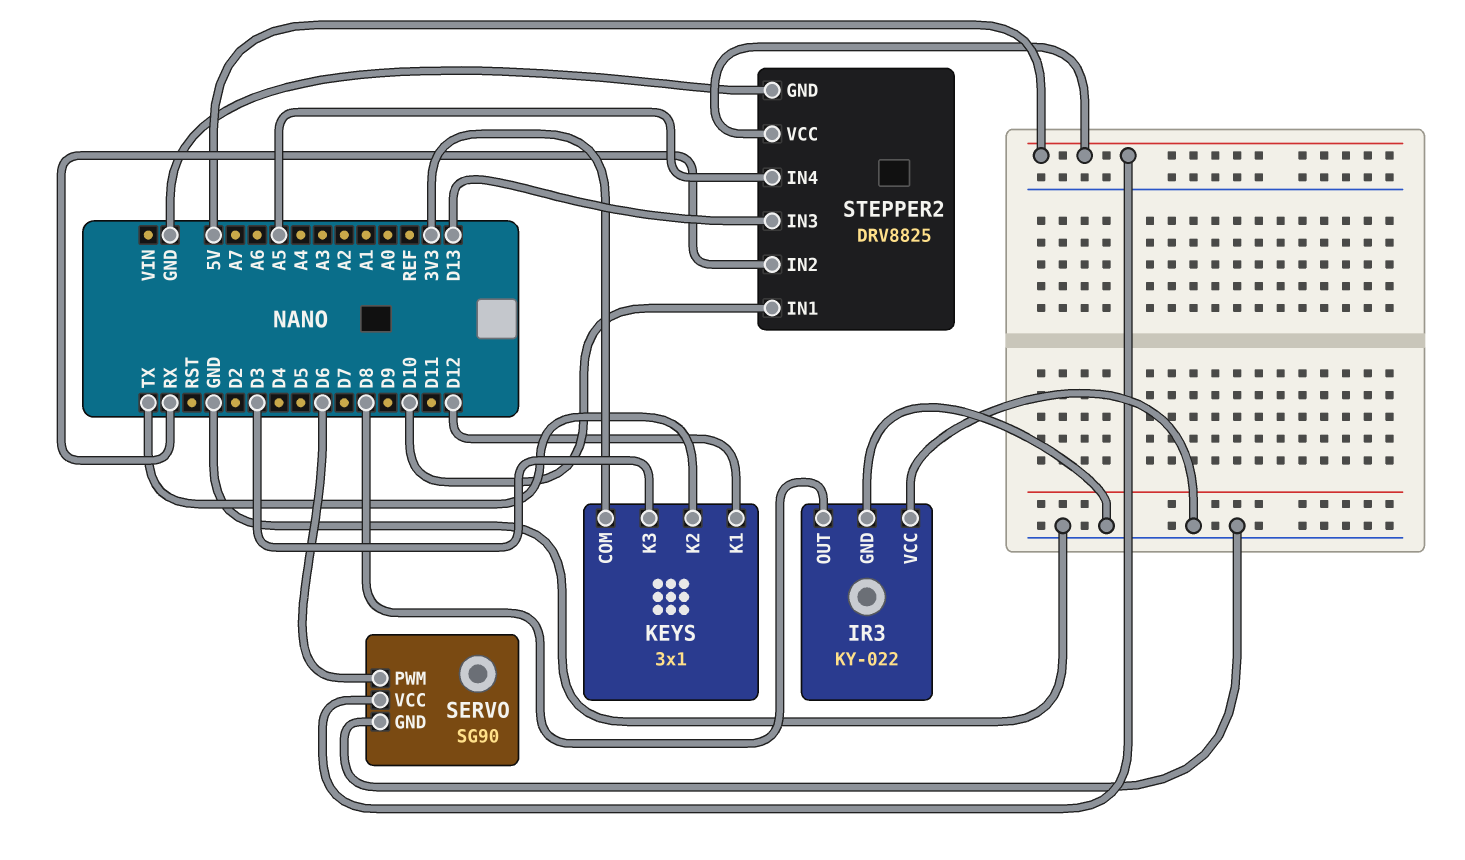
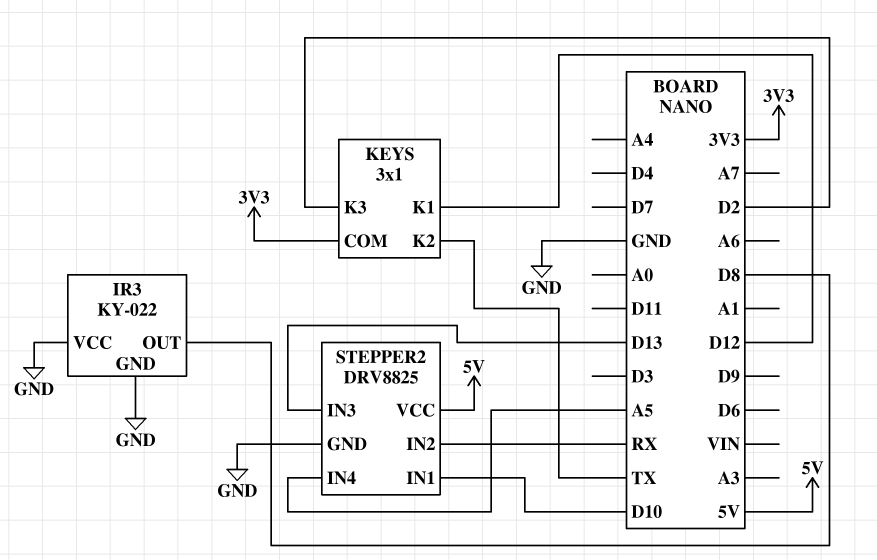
KEYS pin K3: D3 -> D2
SERVO: SG90 -> none
SERVO pin GND: GND -> none
SERVO pin PWM: D6 -> none
SERVO pin VCC: 5V -> none

